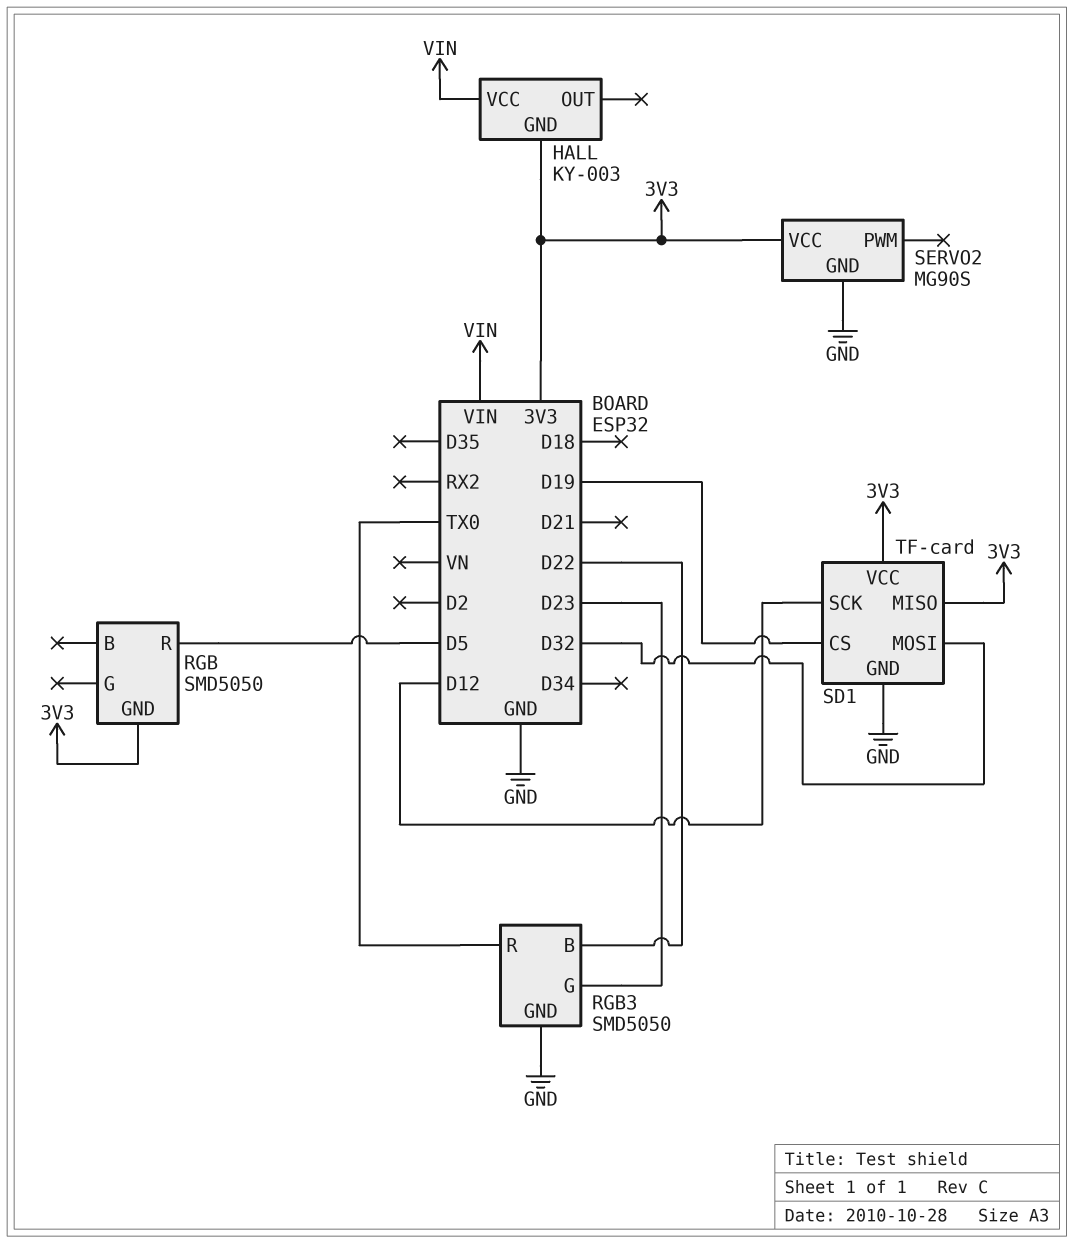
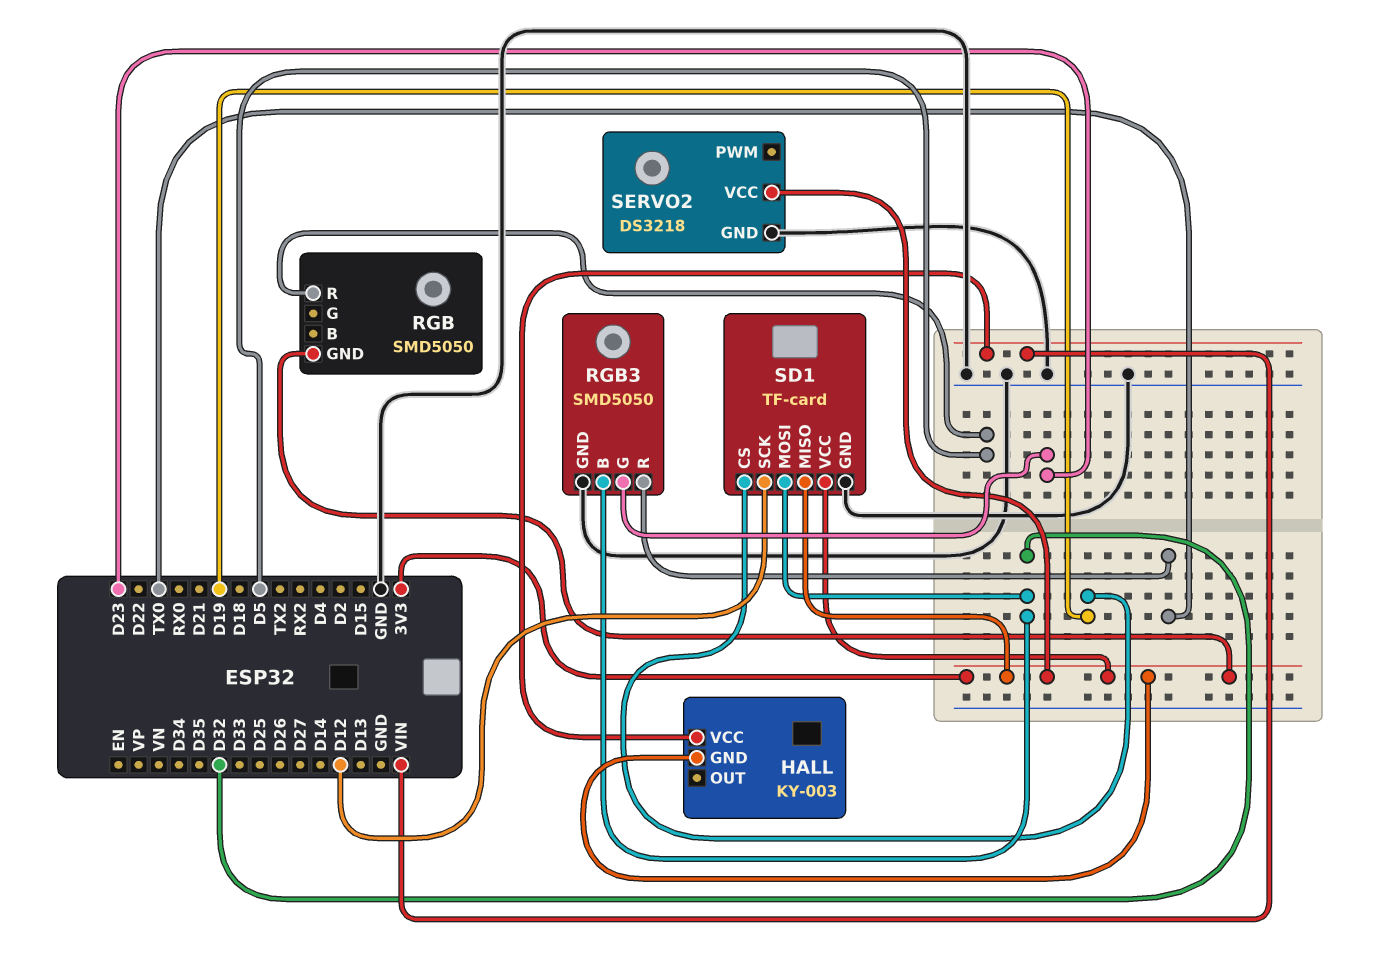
RGB3 pin B: D22 -> D32
SERVO2: MG90S -> DS3218

